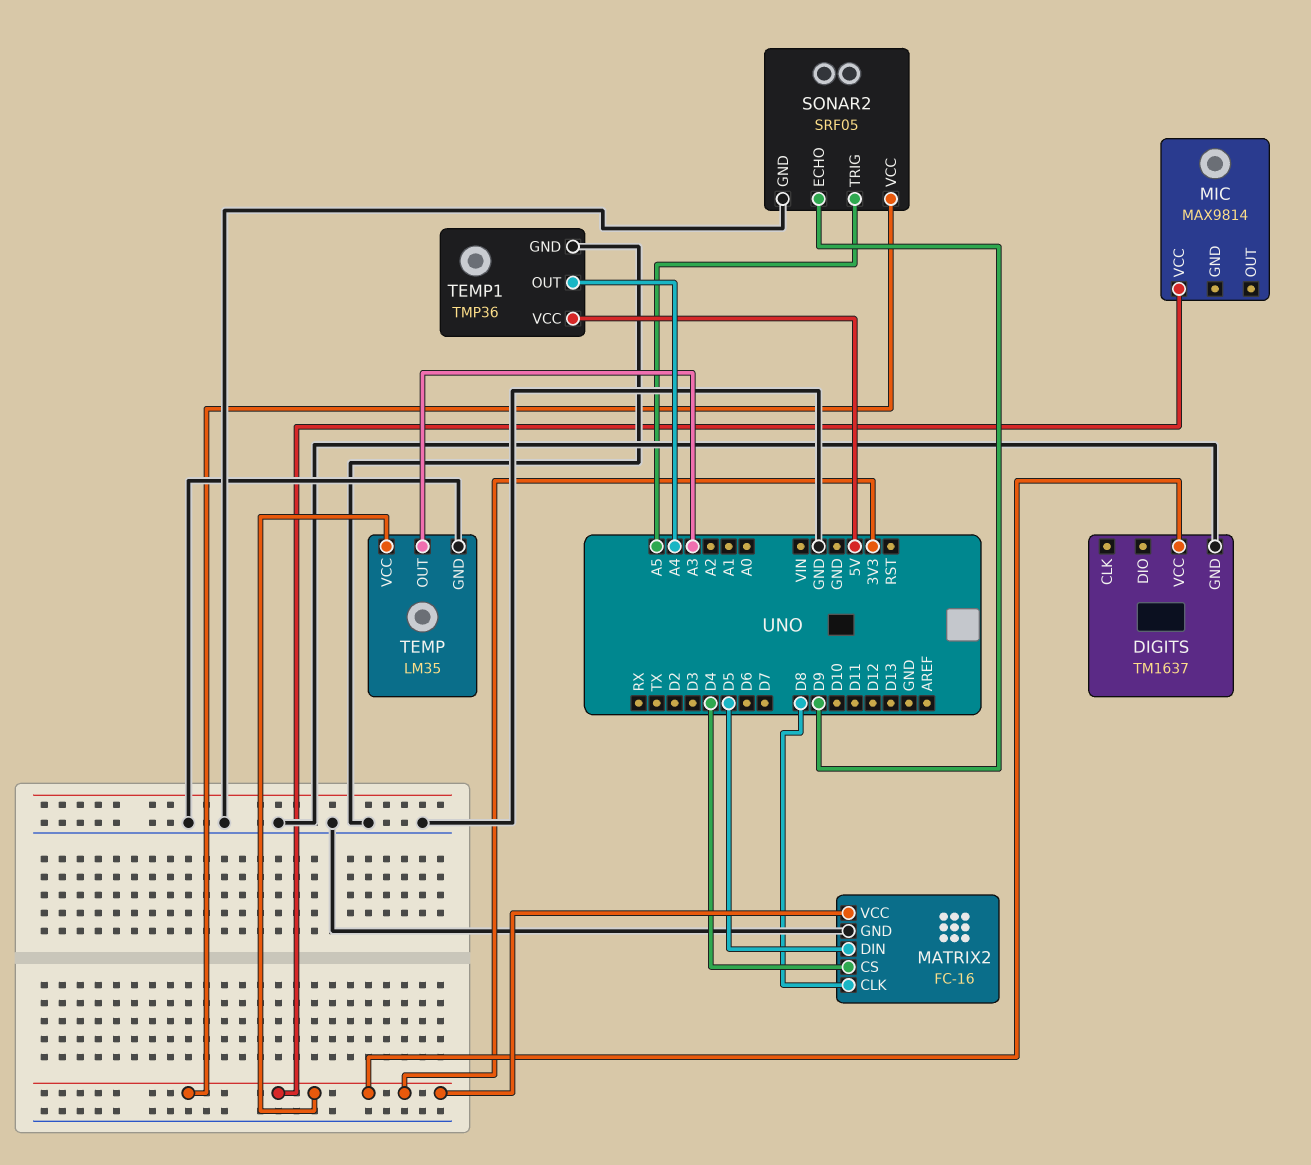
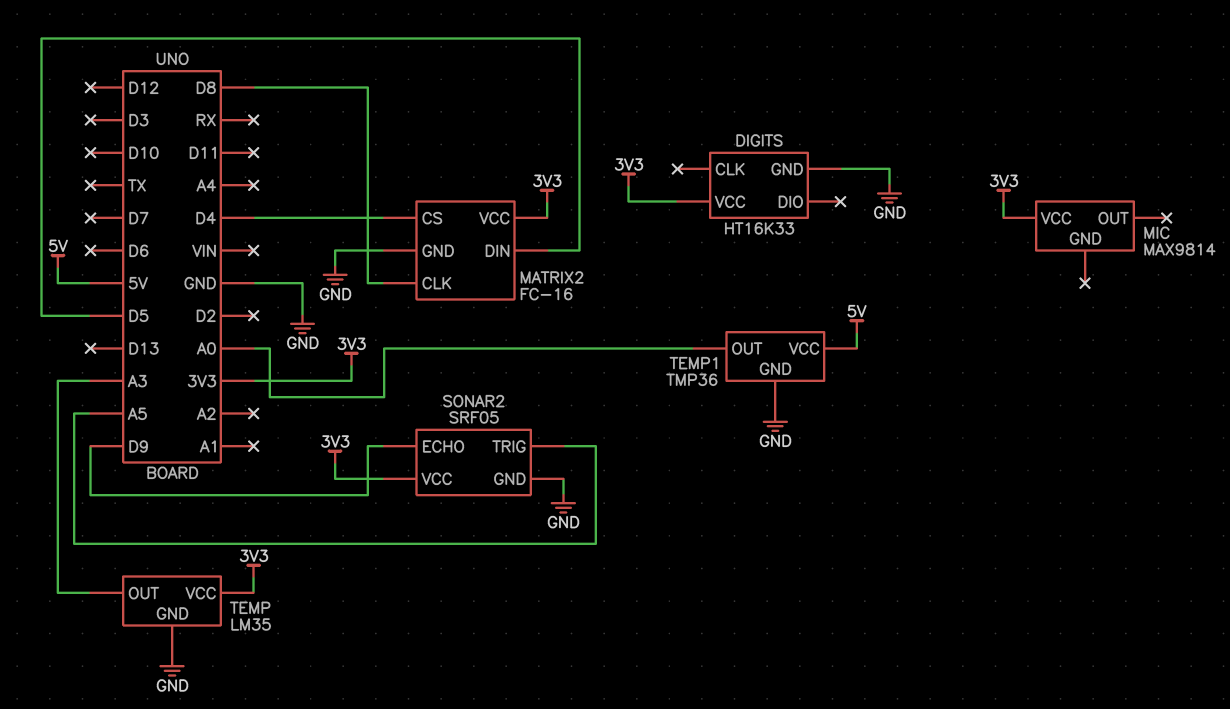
DIGITS: TM1637 -> HT16K33
TEMP1 pin OUT: A4 -> A0

